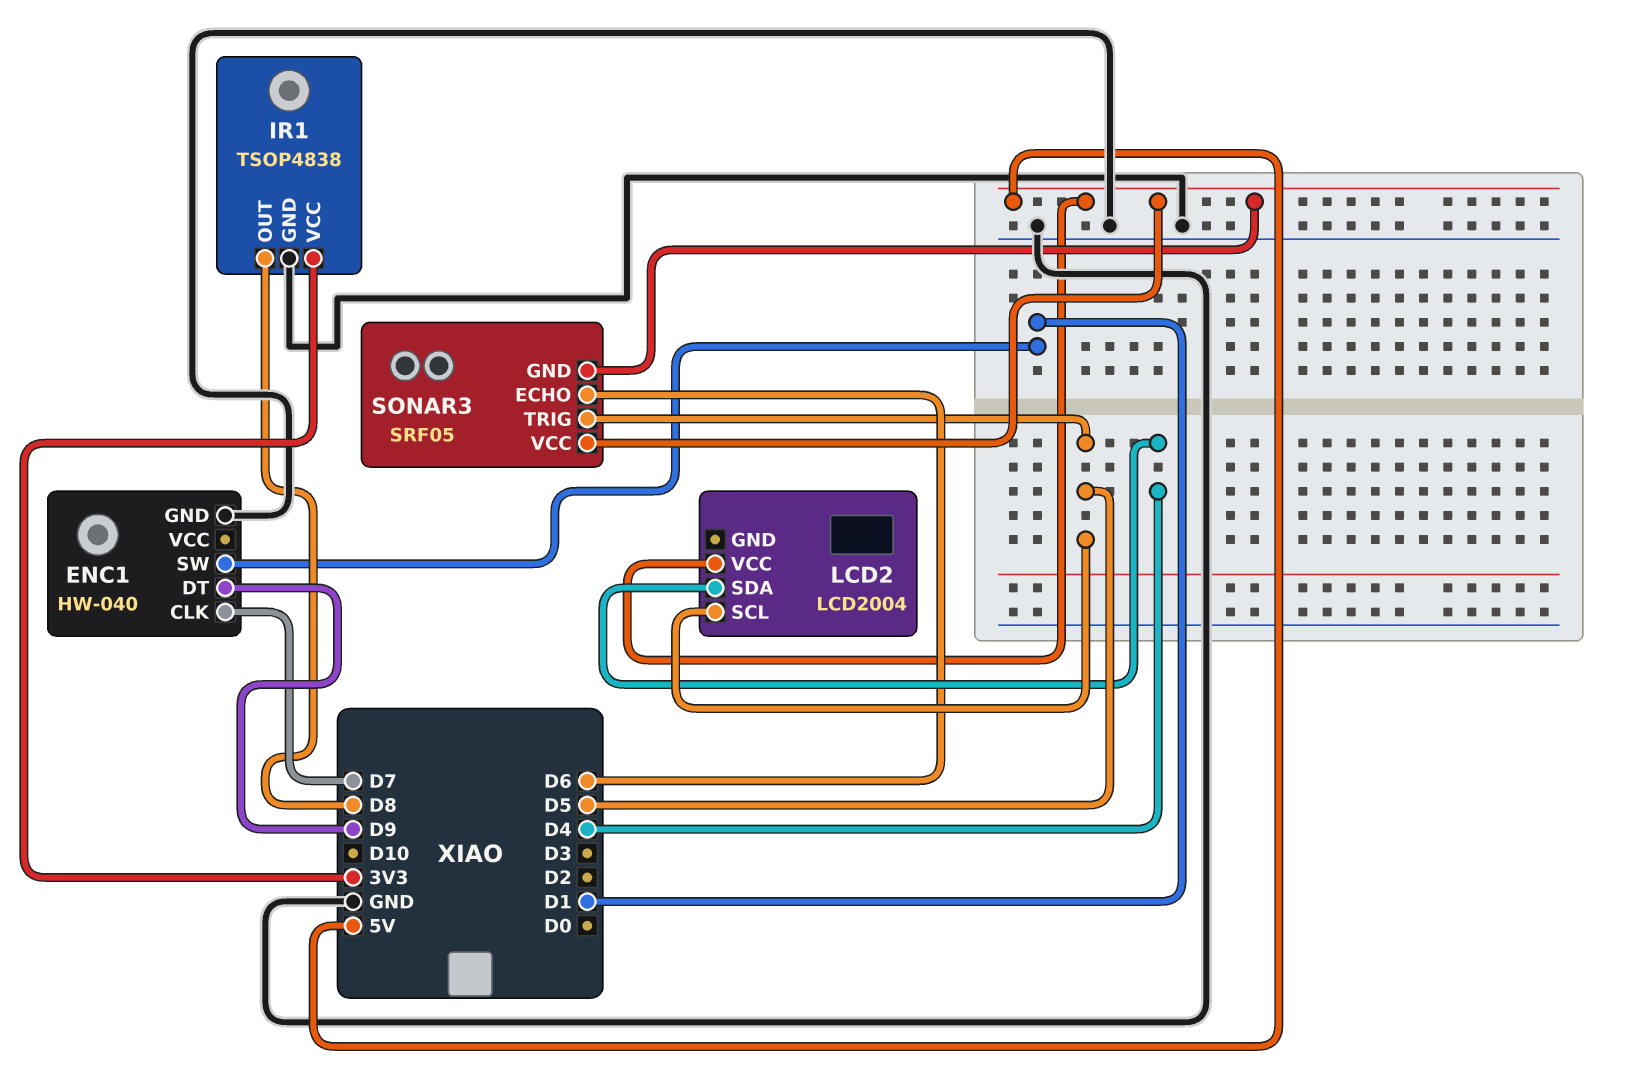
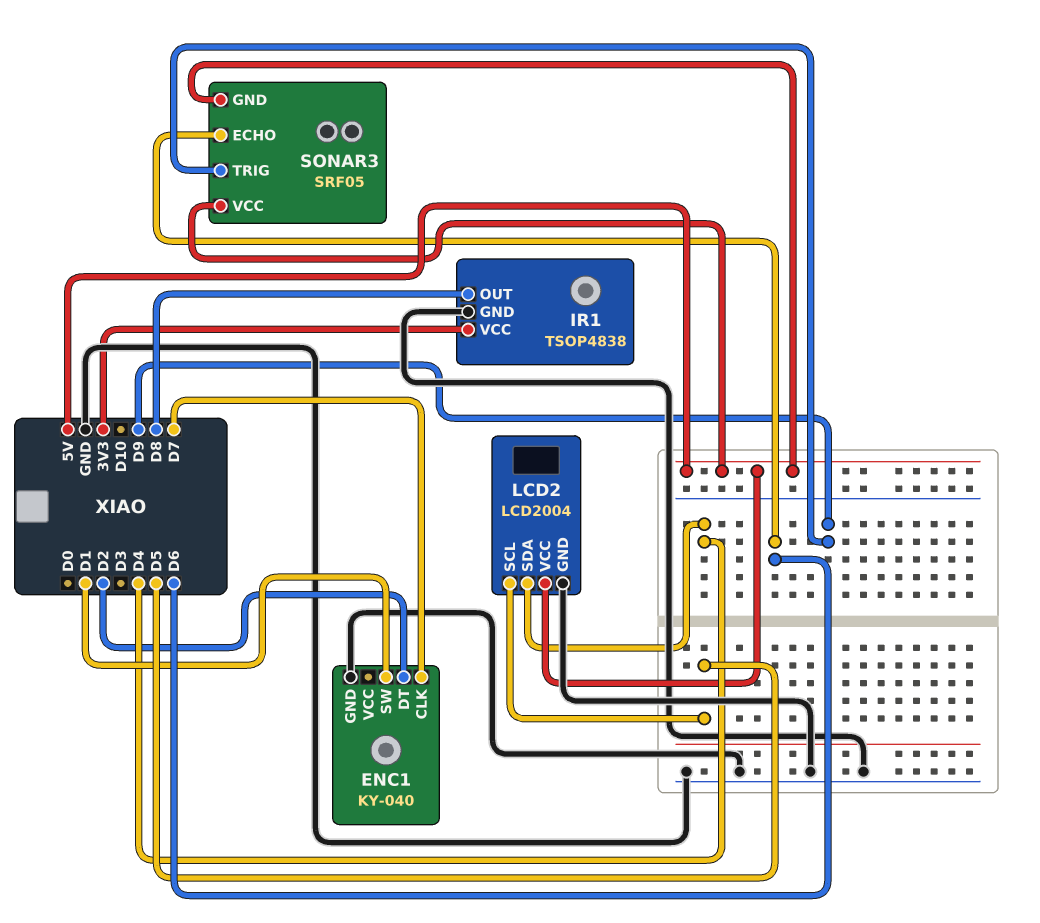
ENC1: HW-040 -> KY-040
ENC1 pin DT: D9 -> D2
LCD2 pin GND: none -> GND
SONAR3 pin TRIG: D5 -> D9

